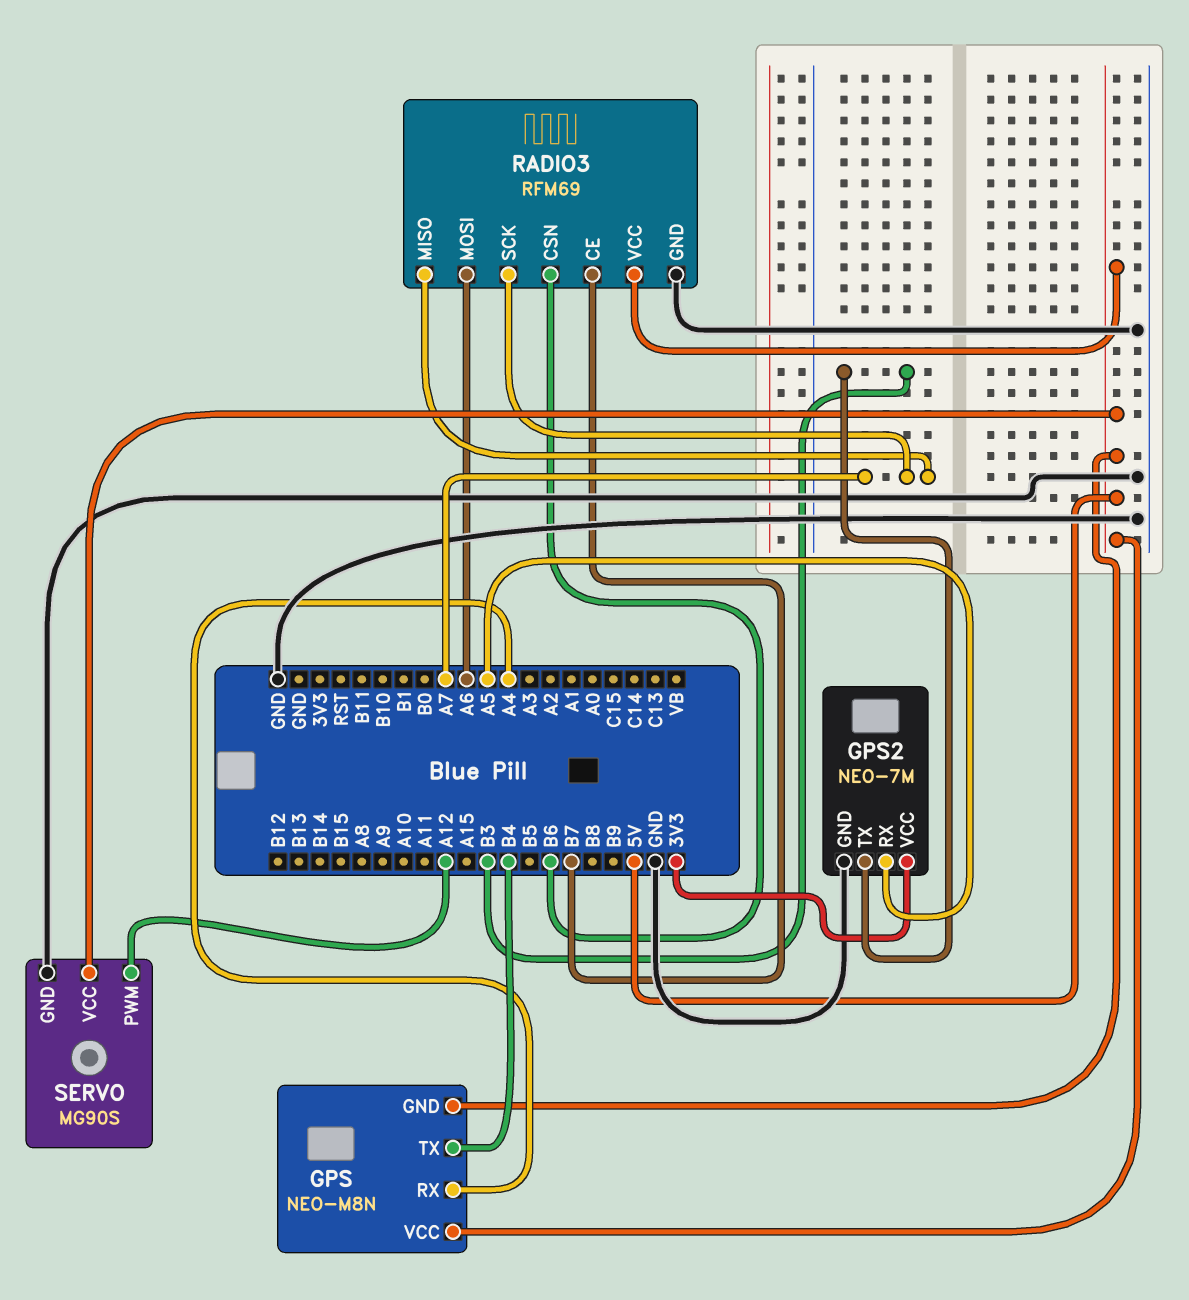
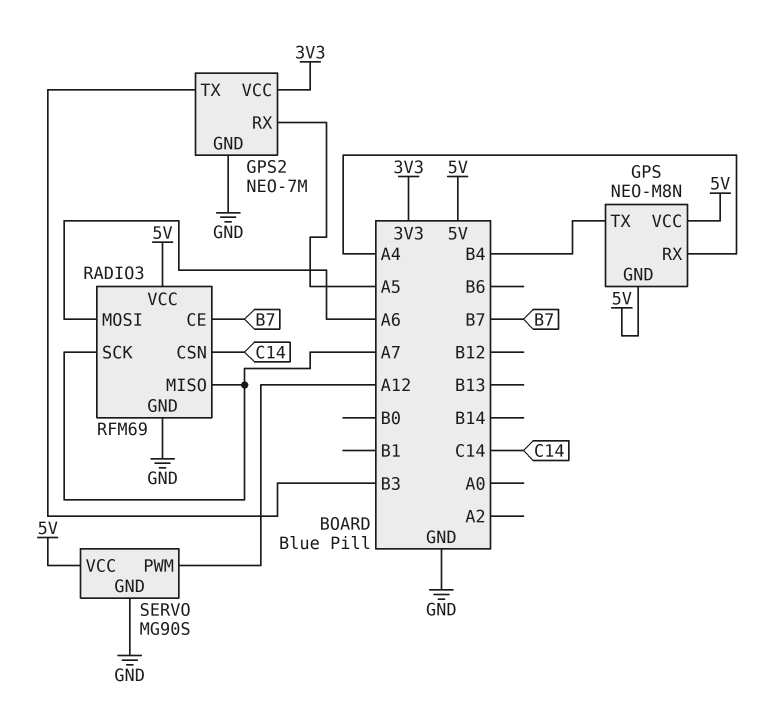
RADIO3 pin CSN: B6 -> C14

